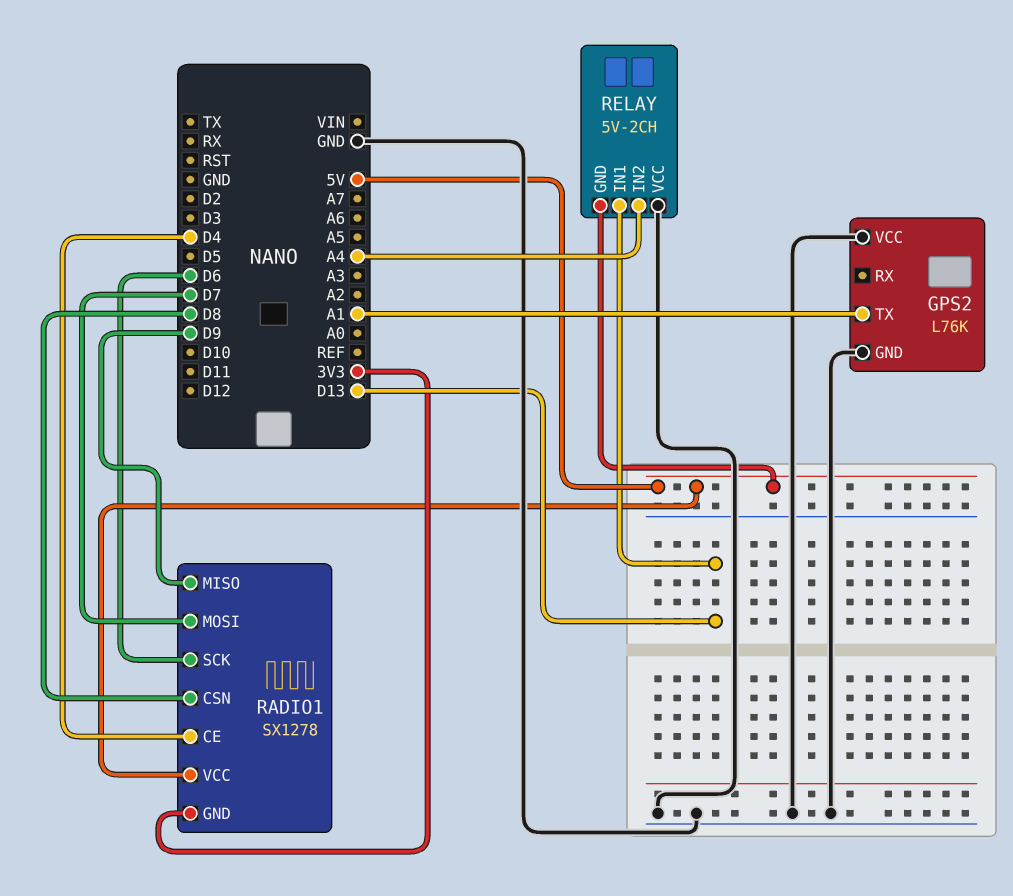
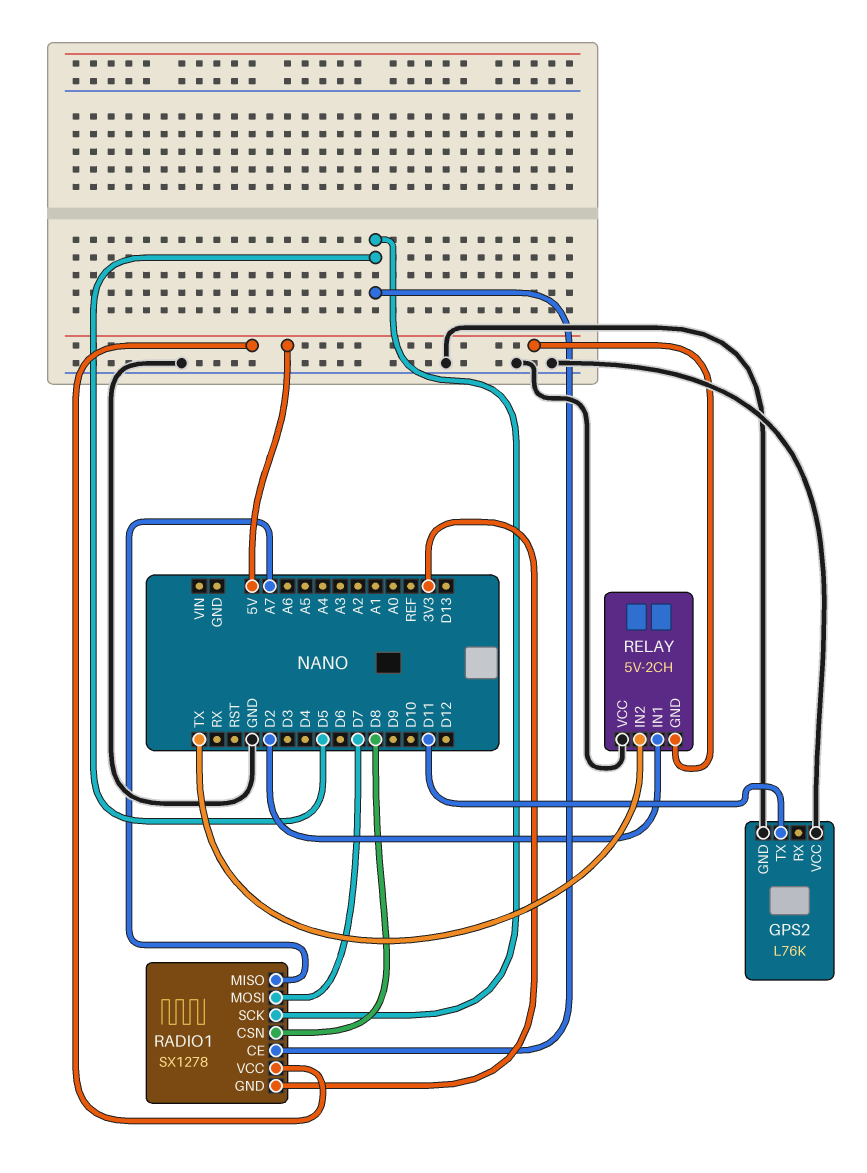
GPS2 pin TX: A1 -> D11
RADIO1 pin CE: D4 -> D5
RADIO1 pin MISO: D9 -> A7
RADIO1 pin SCK: D6 -> D5
RELAY pin IN1: D13 -> D2
RELAY pin IN2: A4 -> TX

